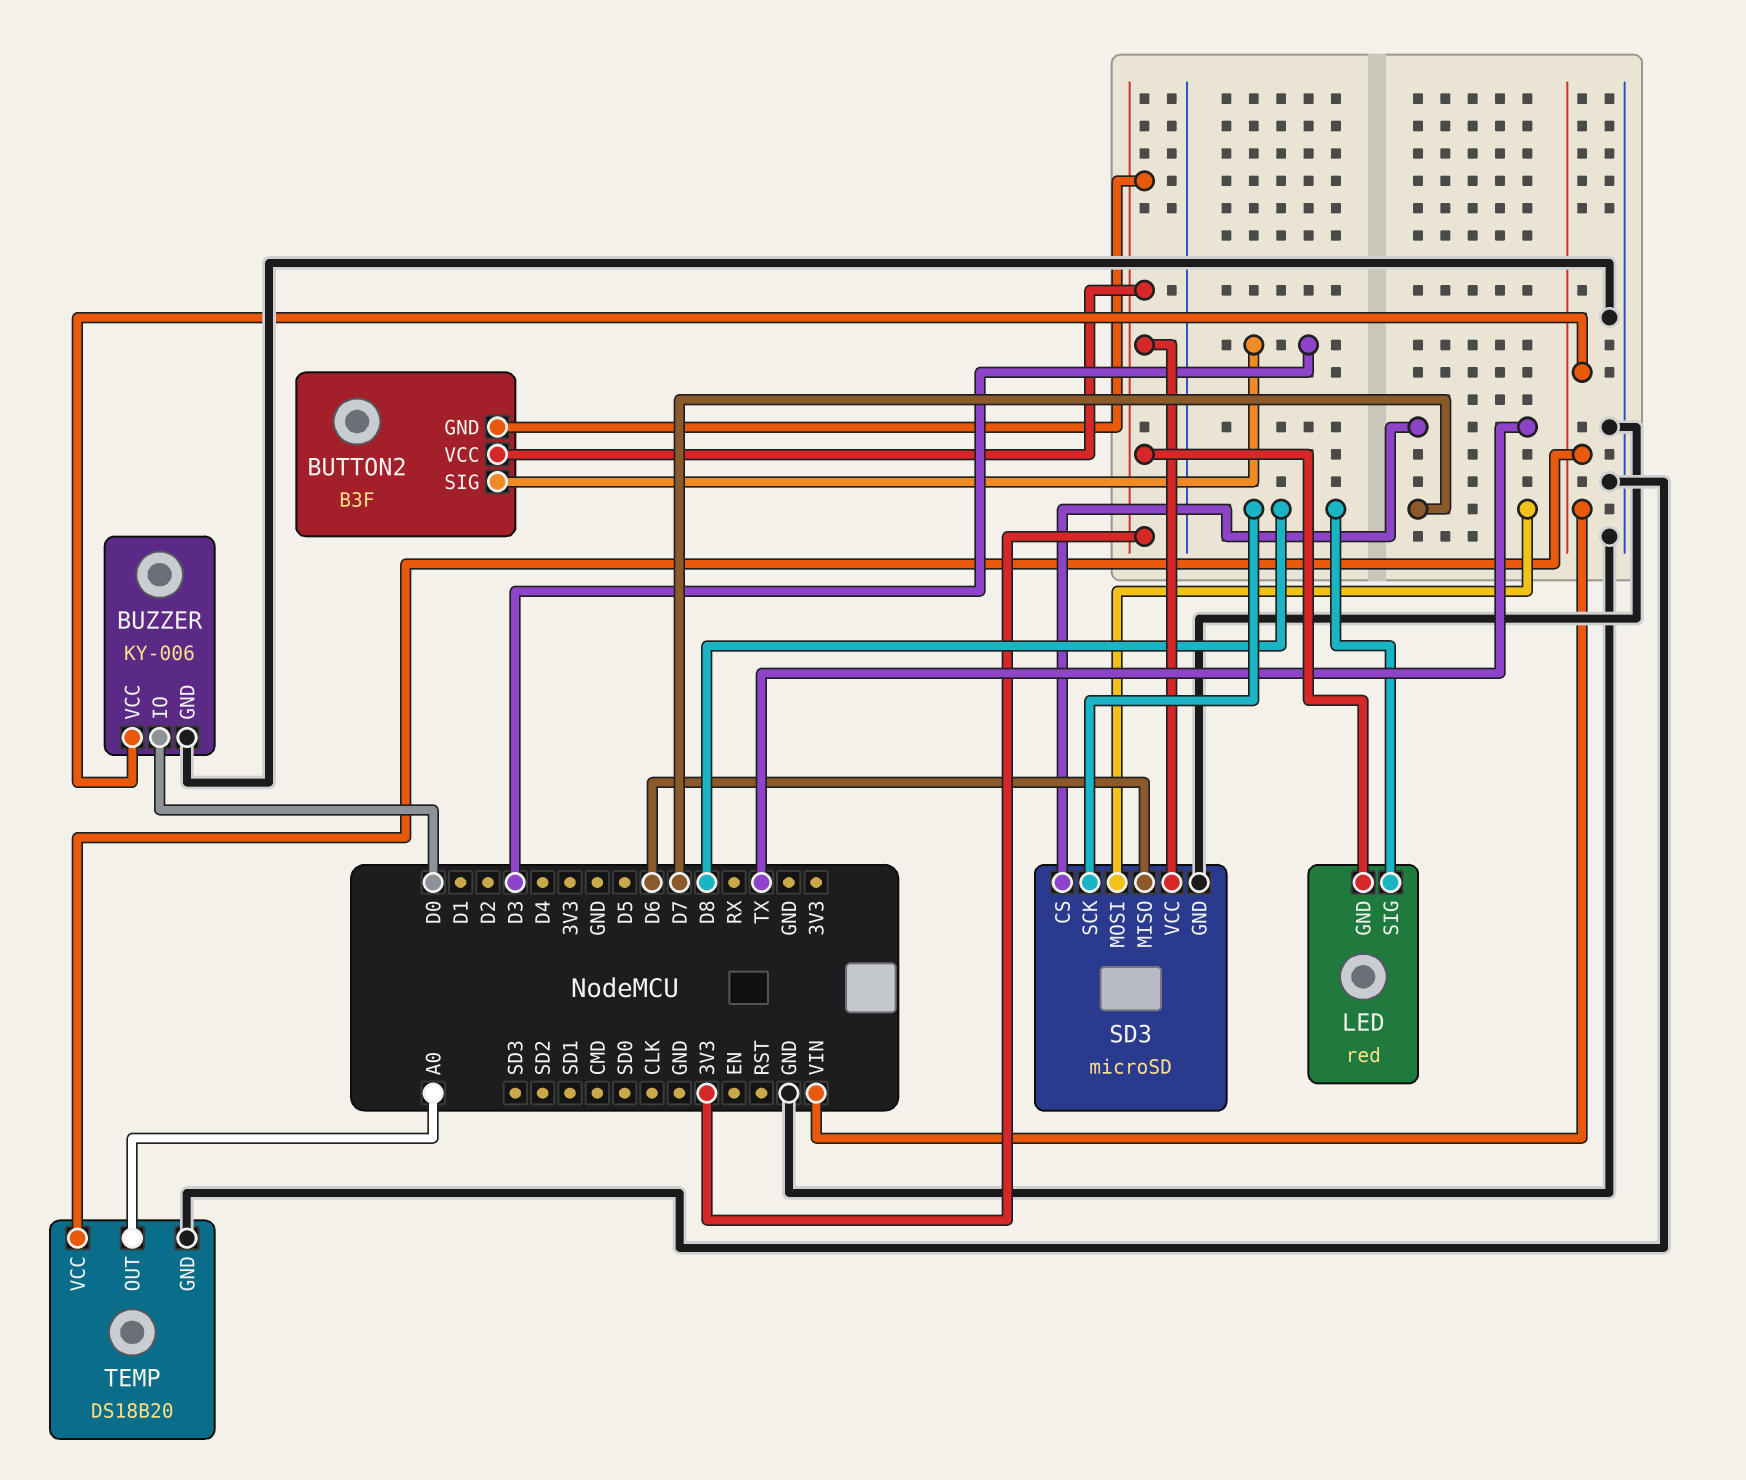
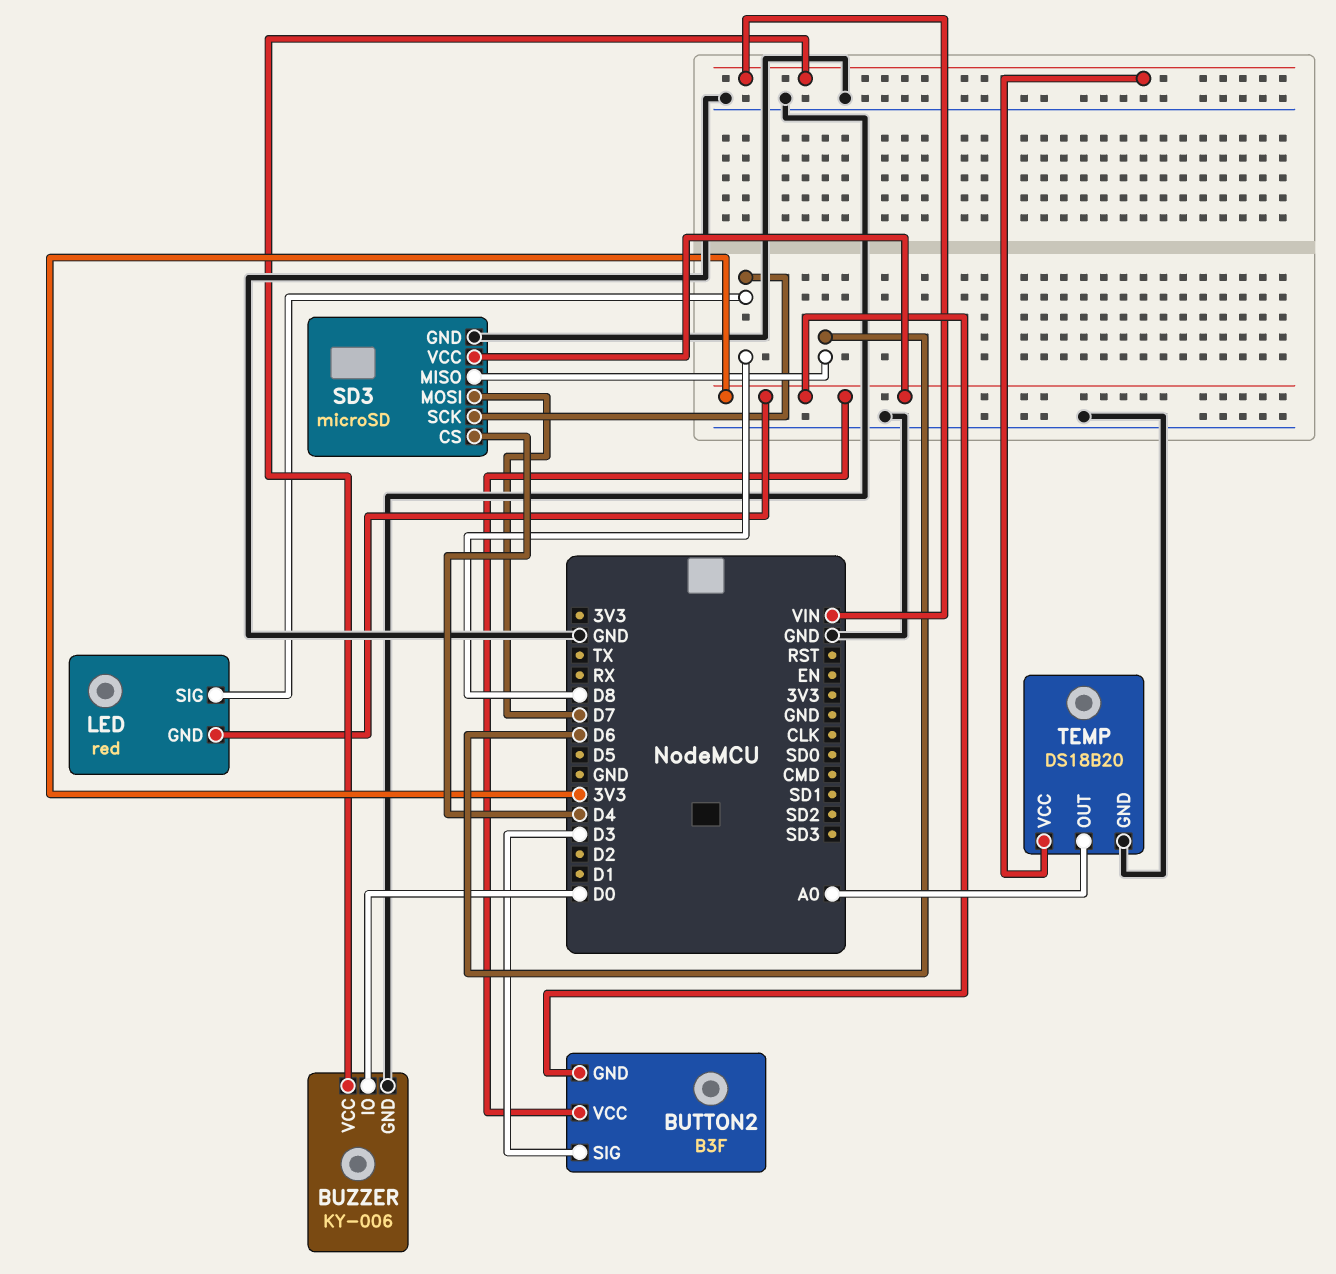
SD3 pin CS: TX -> D4

